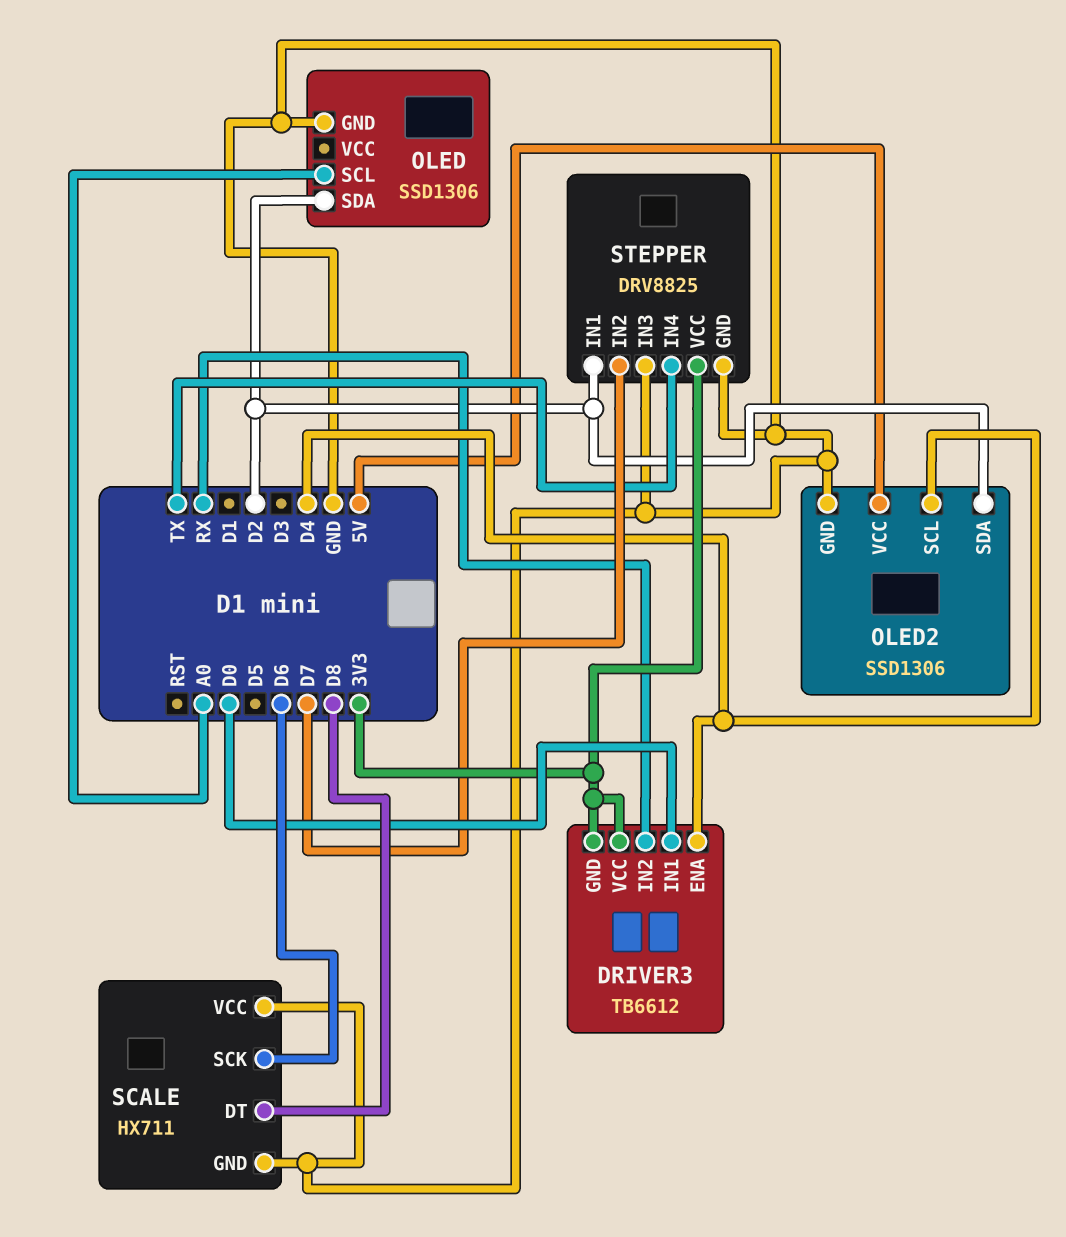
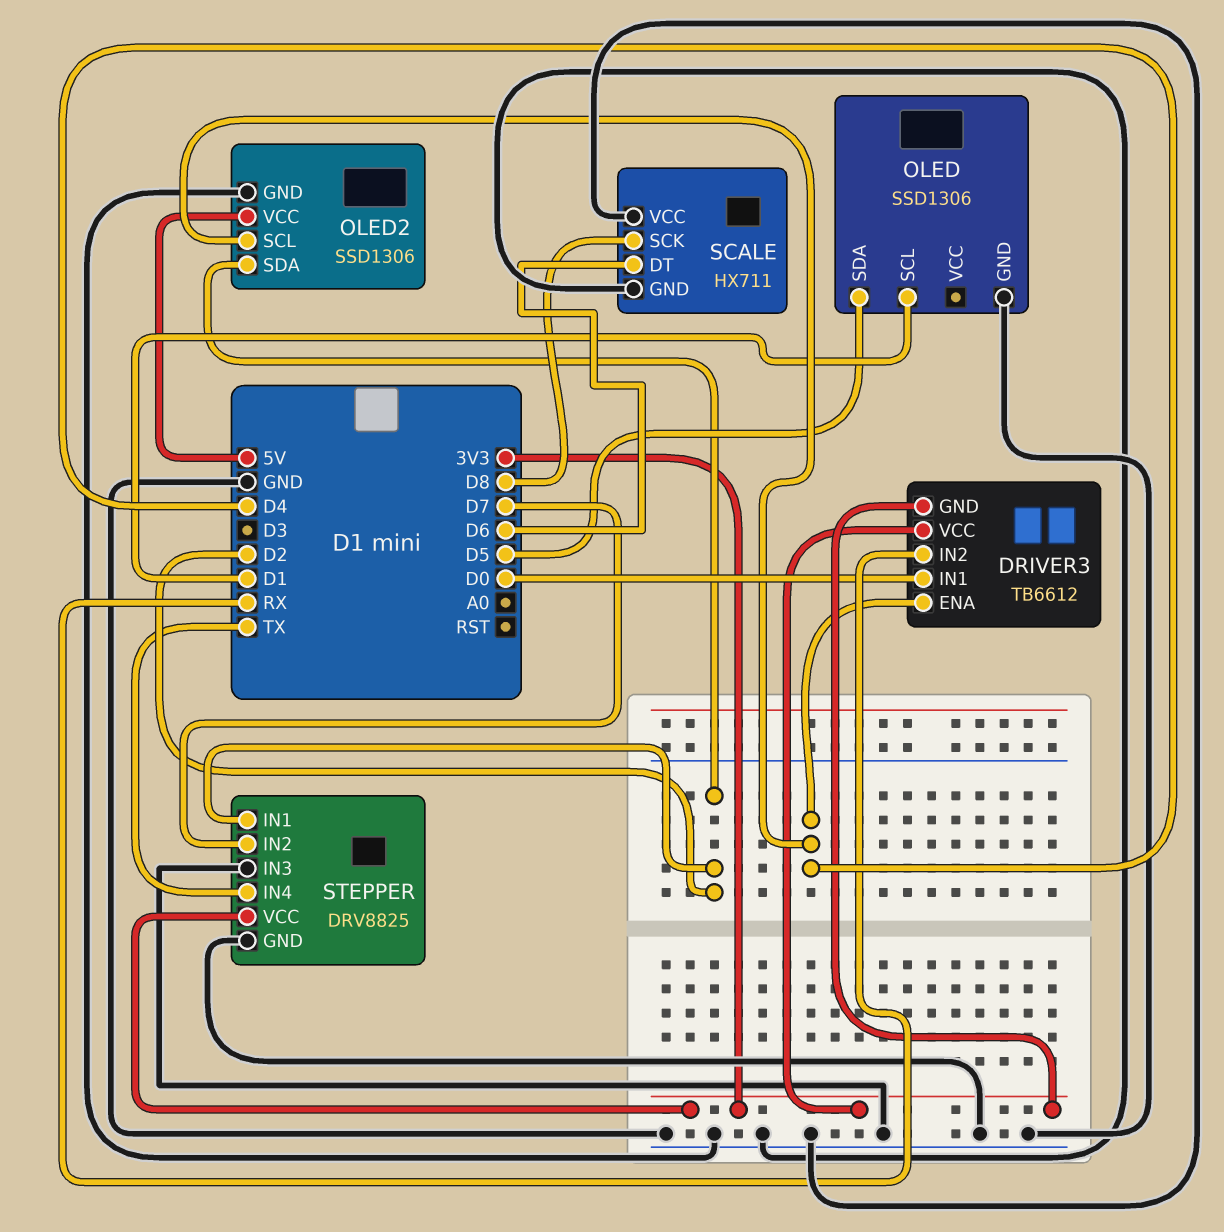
OLED pin SCL: A0 -> D1
OLED pin SDA: D2 -> D5
SCALE pin DT: D8 -> D6
SCALE pin SCK: D6 -> D8

